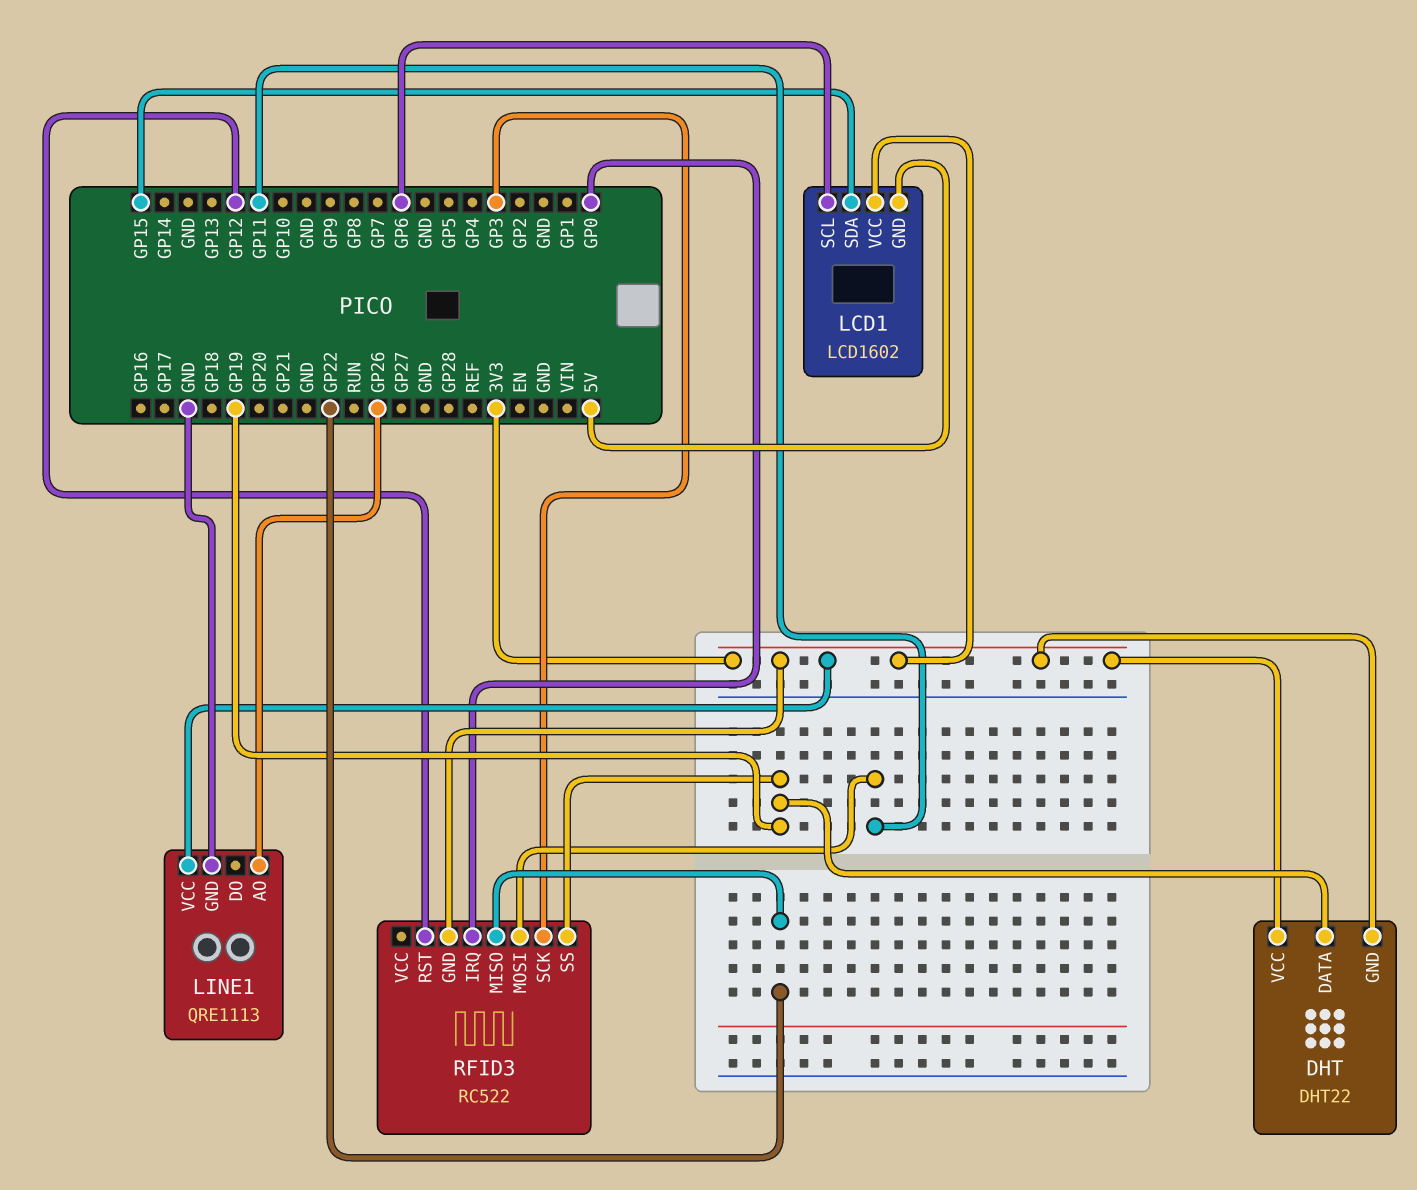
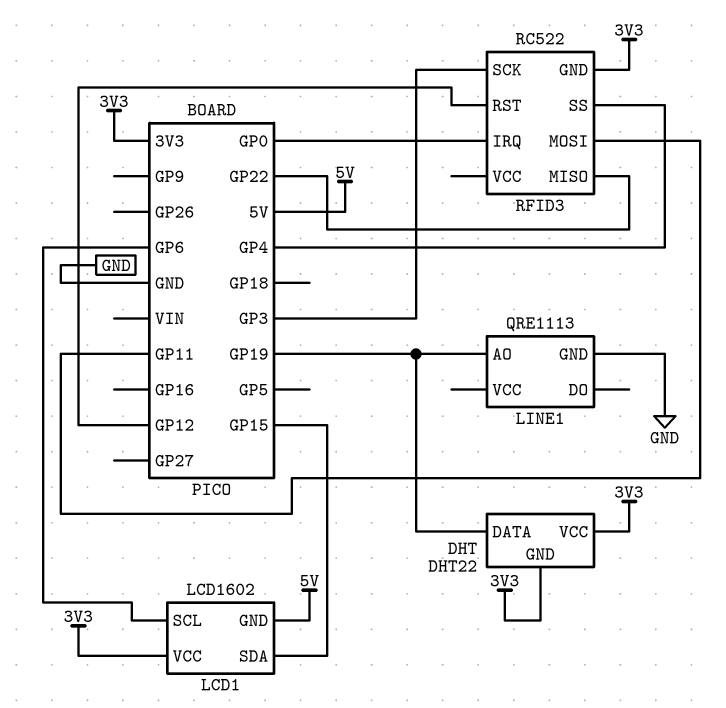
LINE1 pin AO: GP26 -> GP19
LINE1 pin VCC: 3V3 -> none
RFID3 pin SS: GP19 -> GP4

